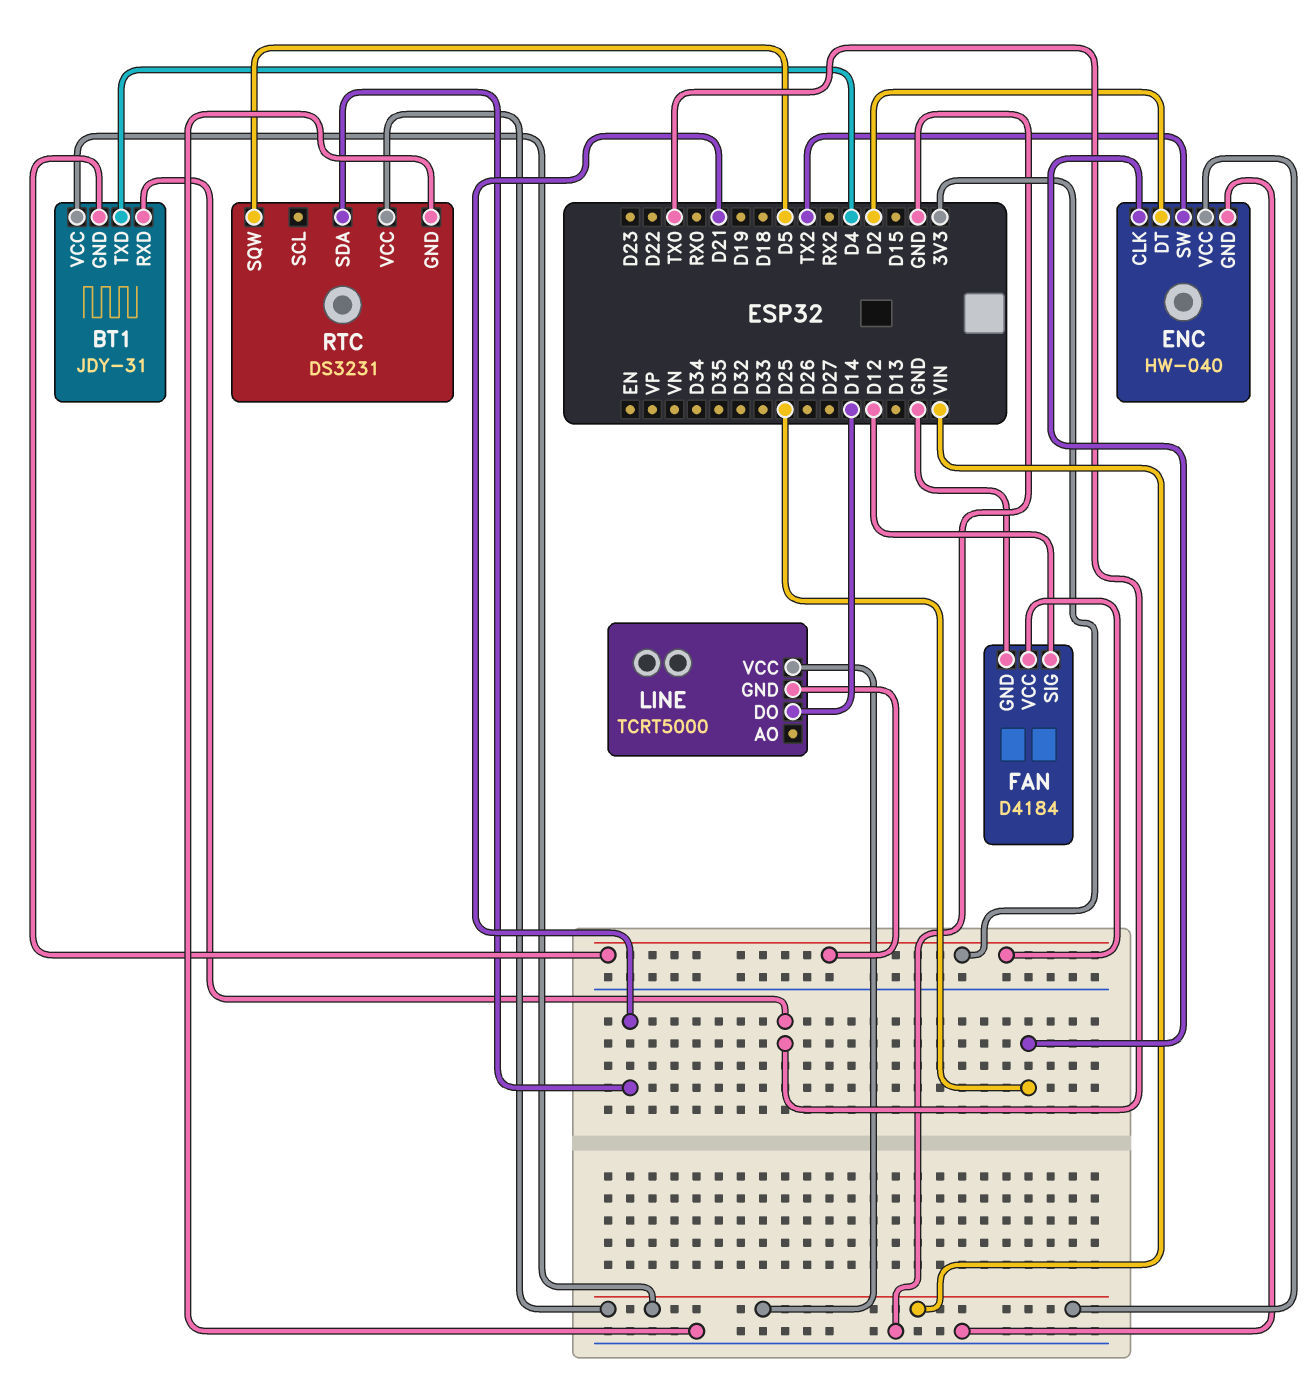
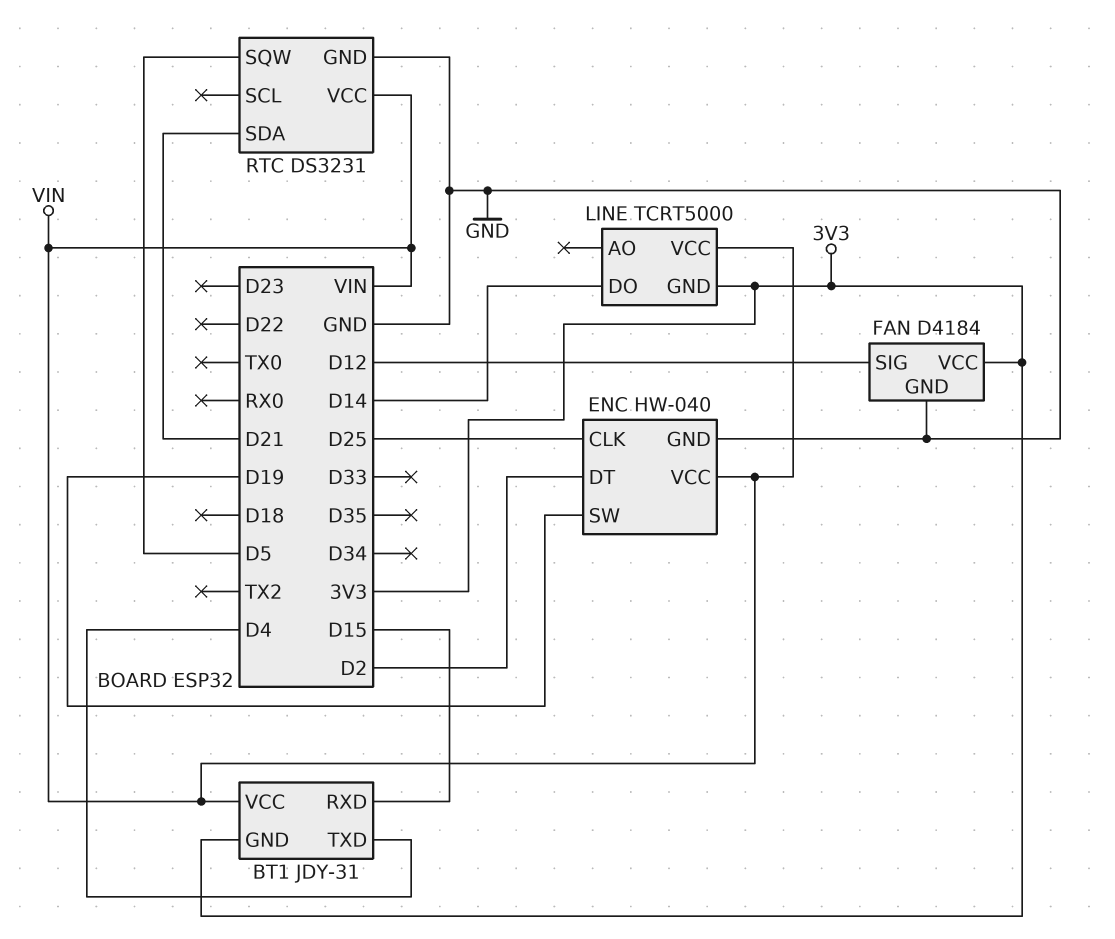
BT1 pin RXD: TX0 -> D15
ENC pin SW: TX2 -> D19

